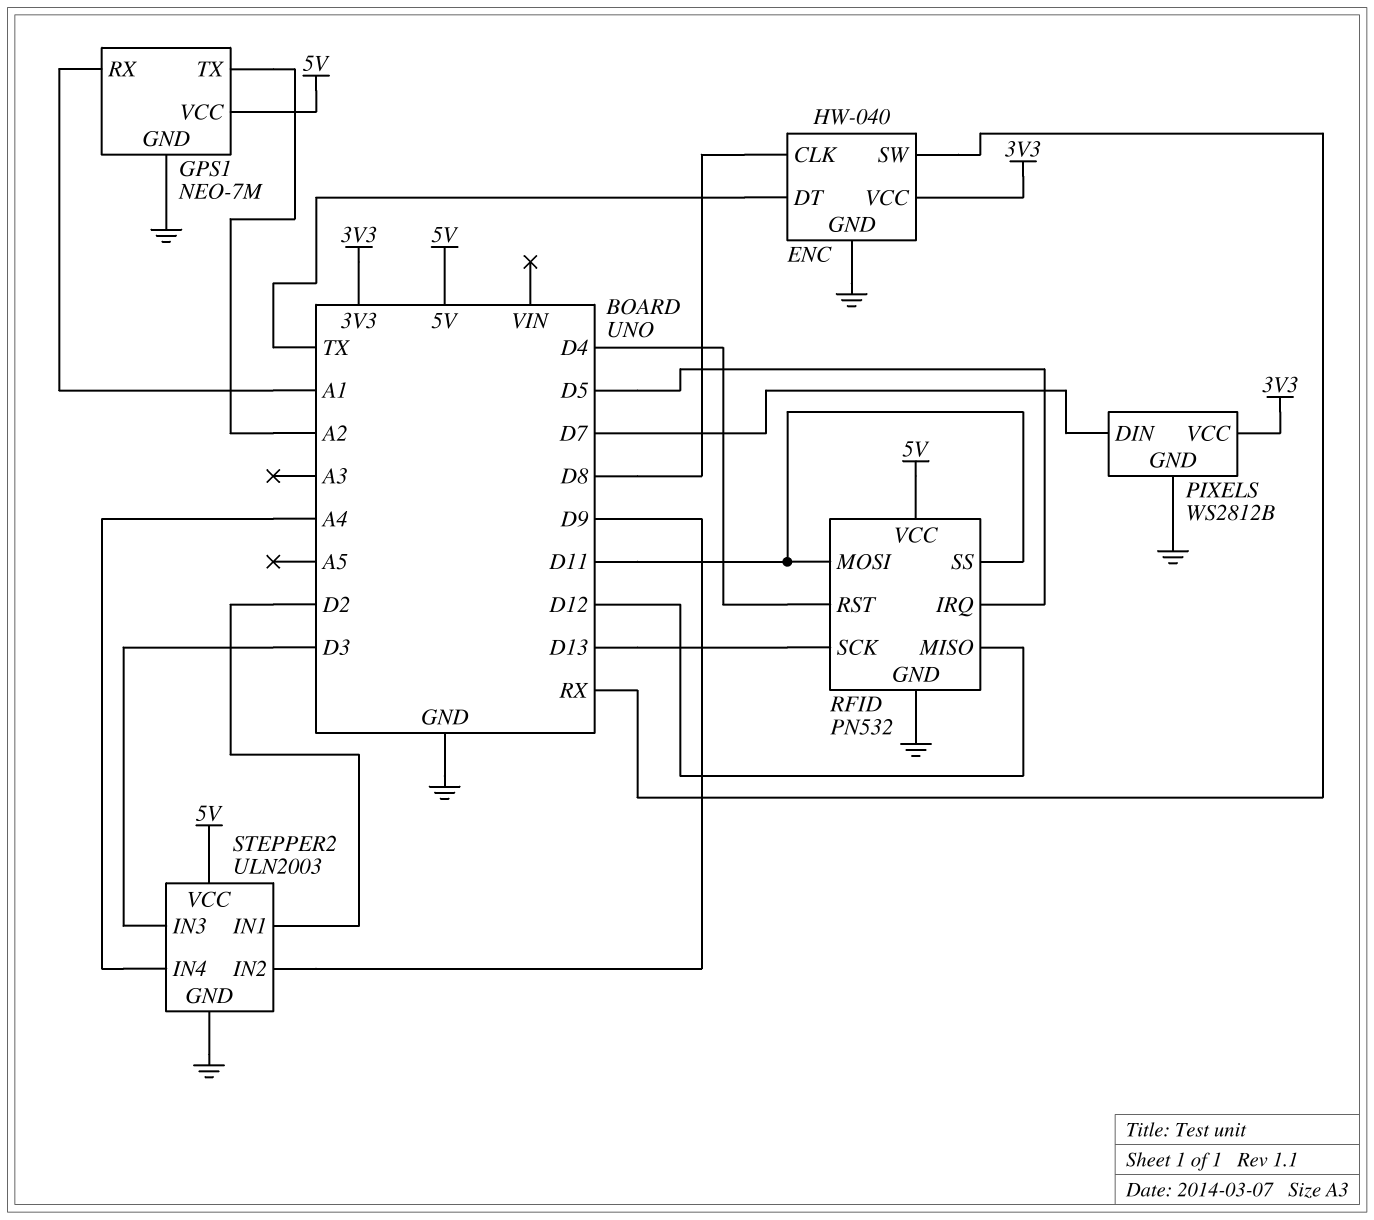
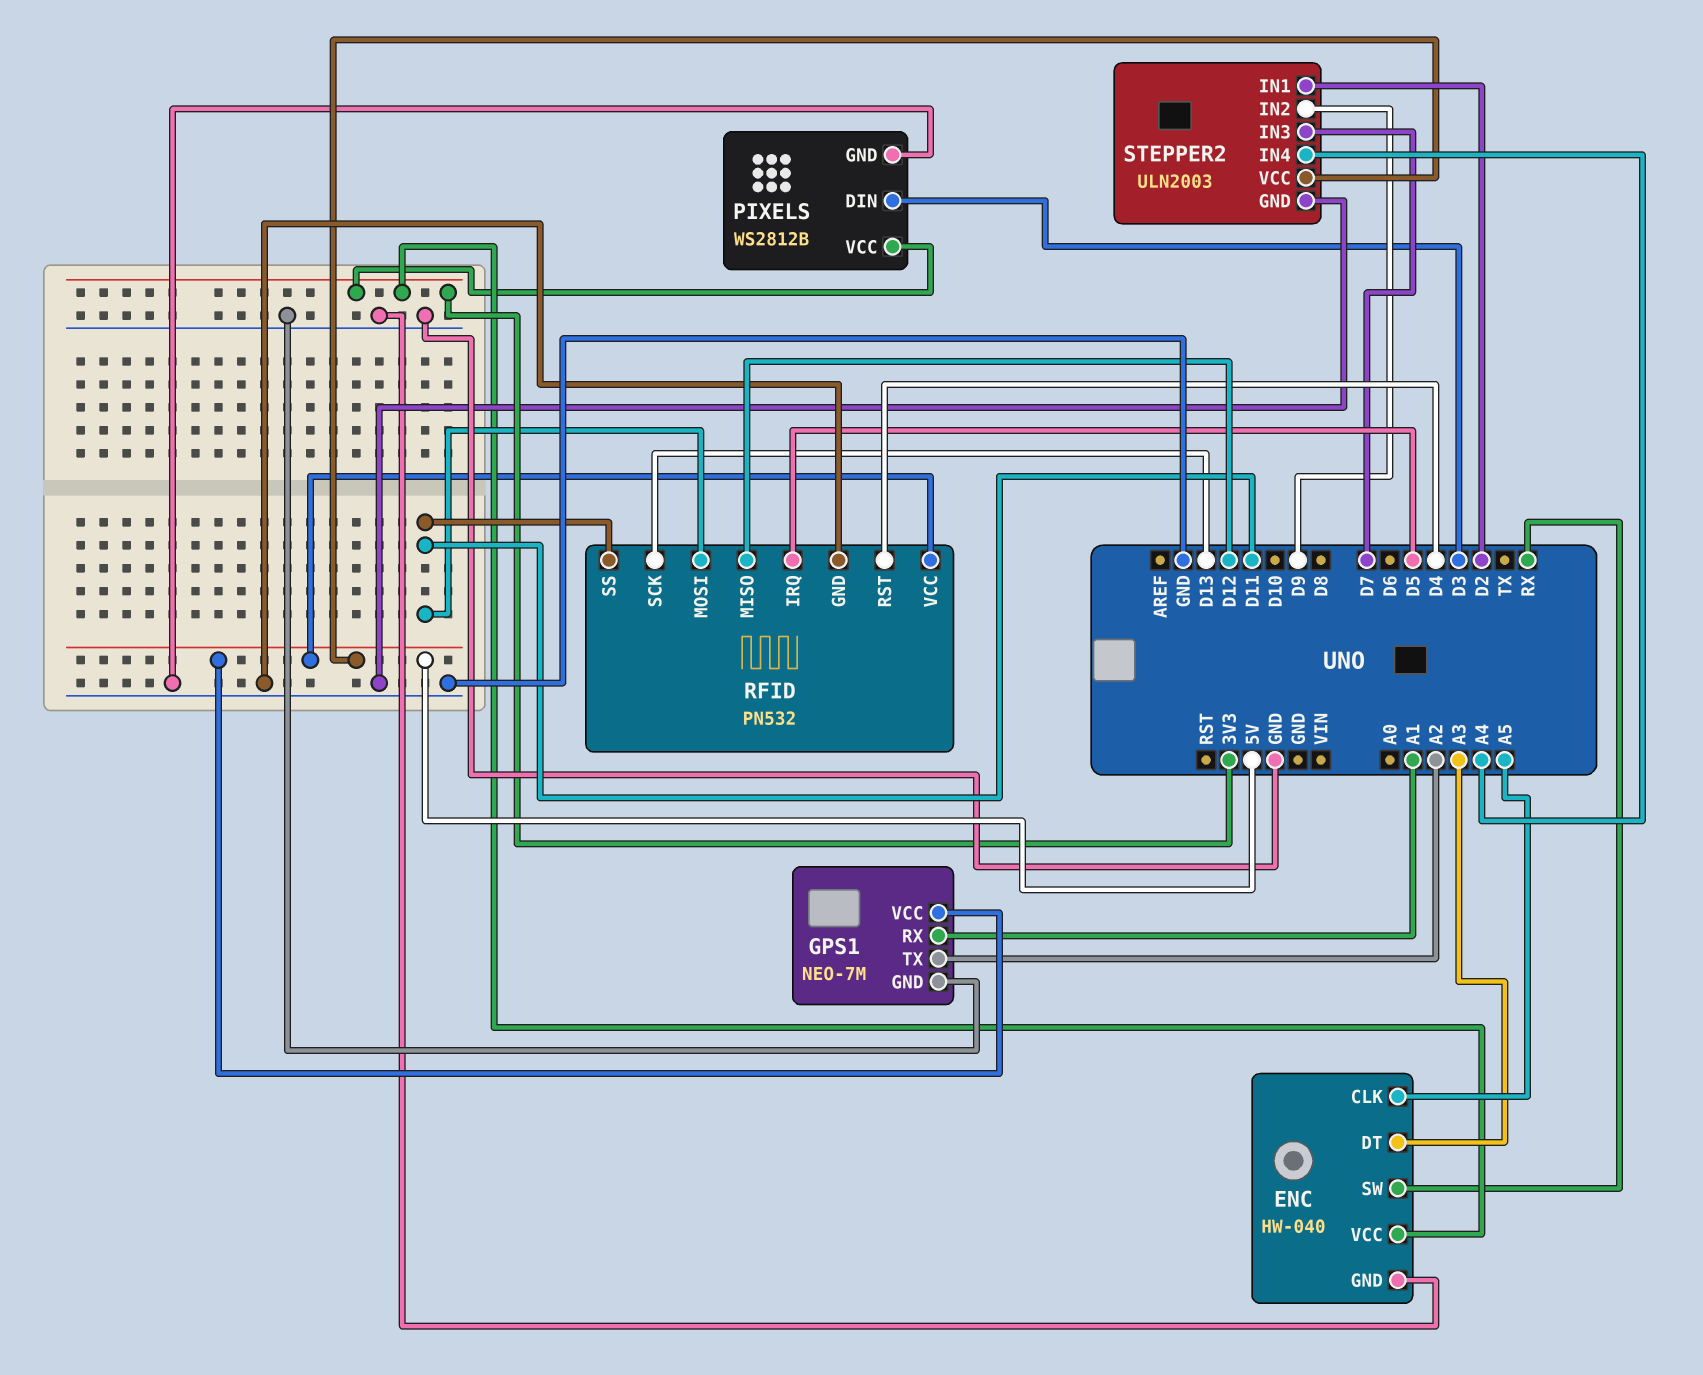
ENC pin CLK: D8 -> A5
ENC pin DT: TX -> A3
PIXELS pin DIN: D7 -> D3
STEPPER2 pin IN3: D3 -> D7

